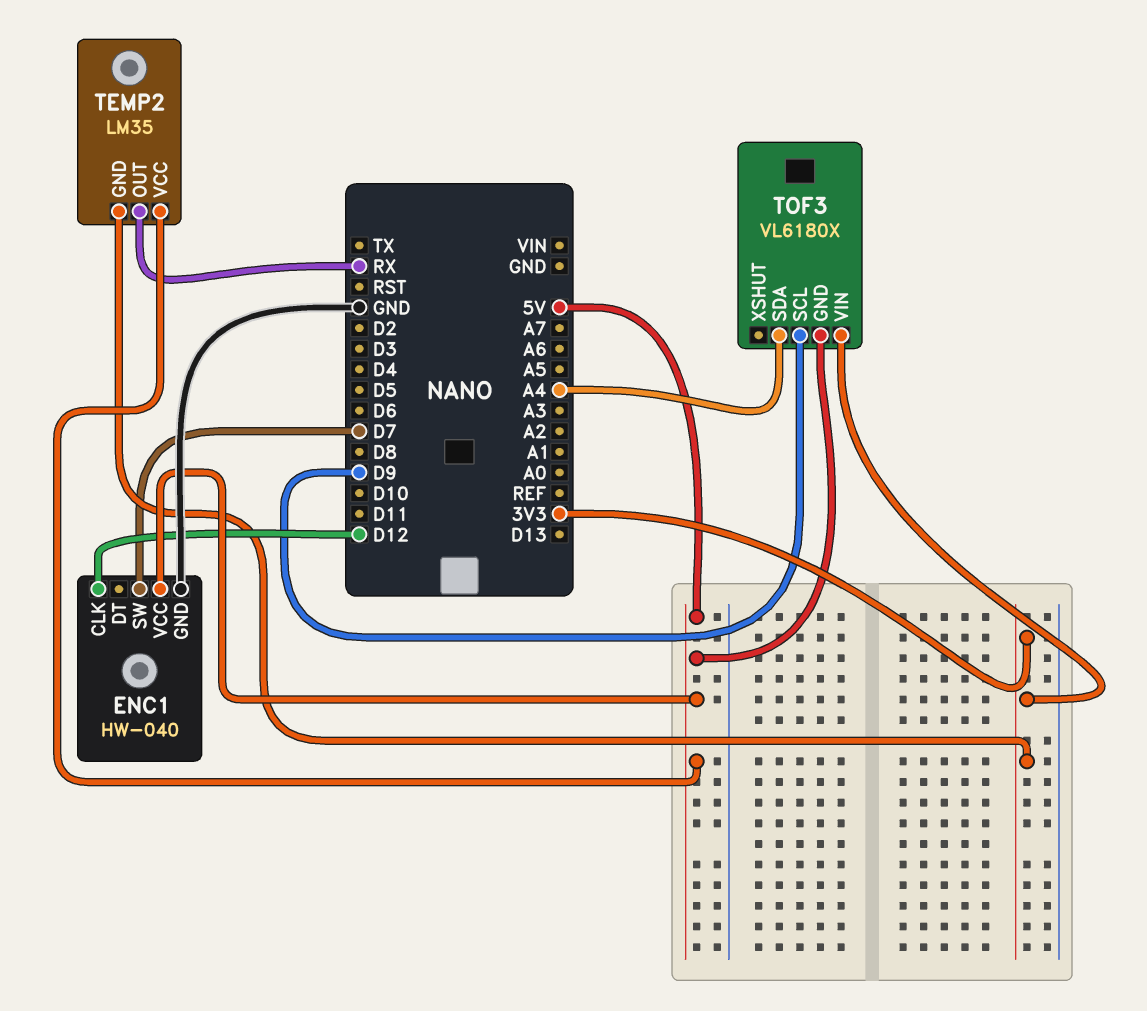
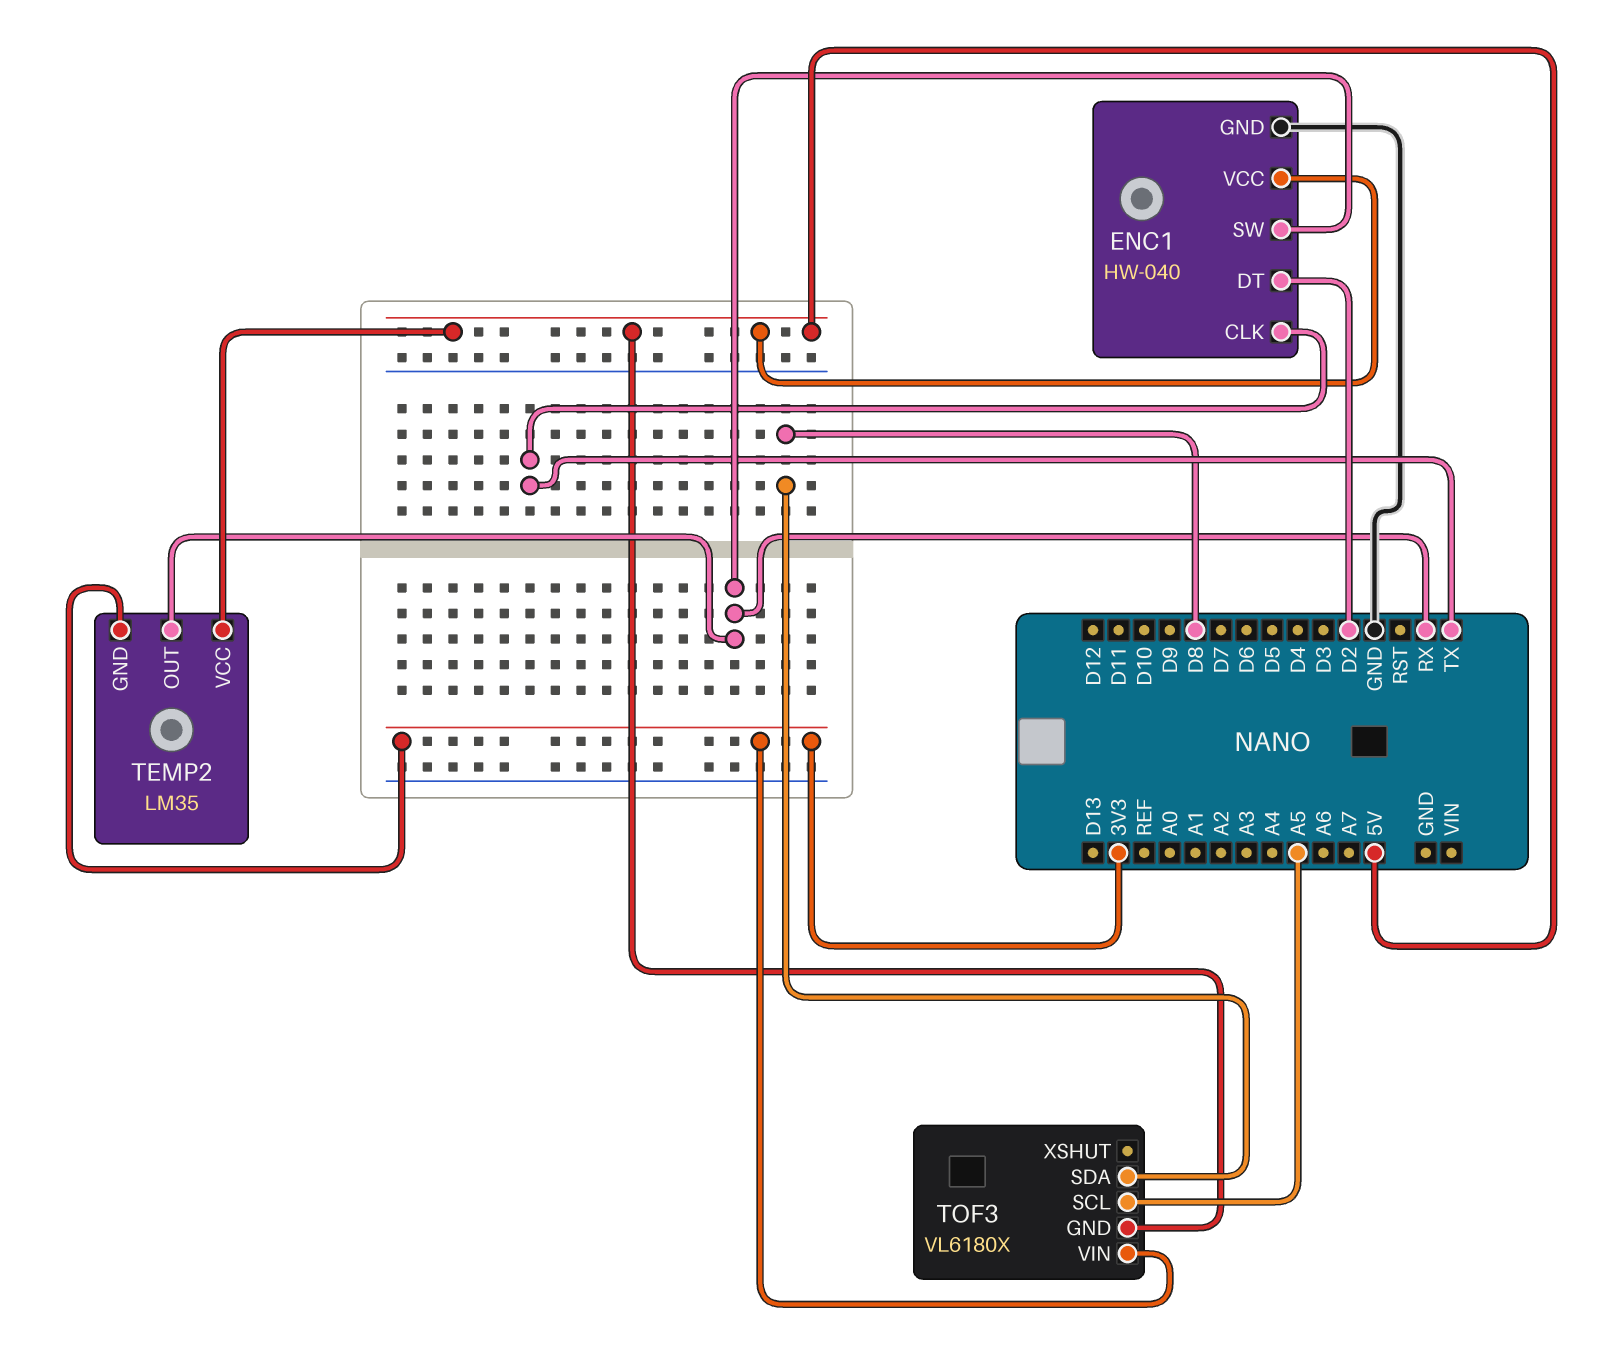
ENC1 pin CLK: D12 -> TX
ENC1 pin DT: none -> D2
ENC1 pin SW: D7 -> RX
TOF3 pin SCL: D9 -> A5
TOF3 pin SDA: A4 -> D8

